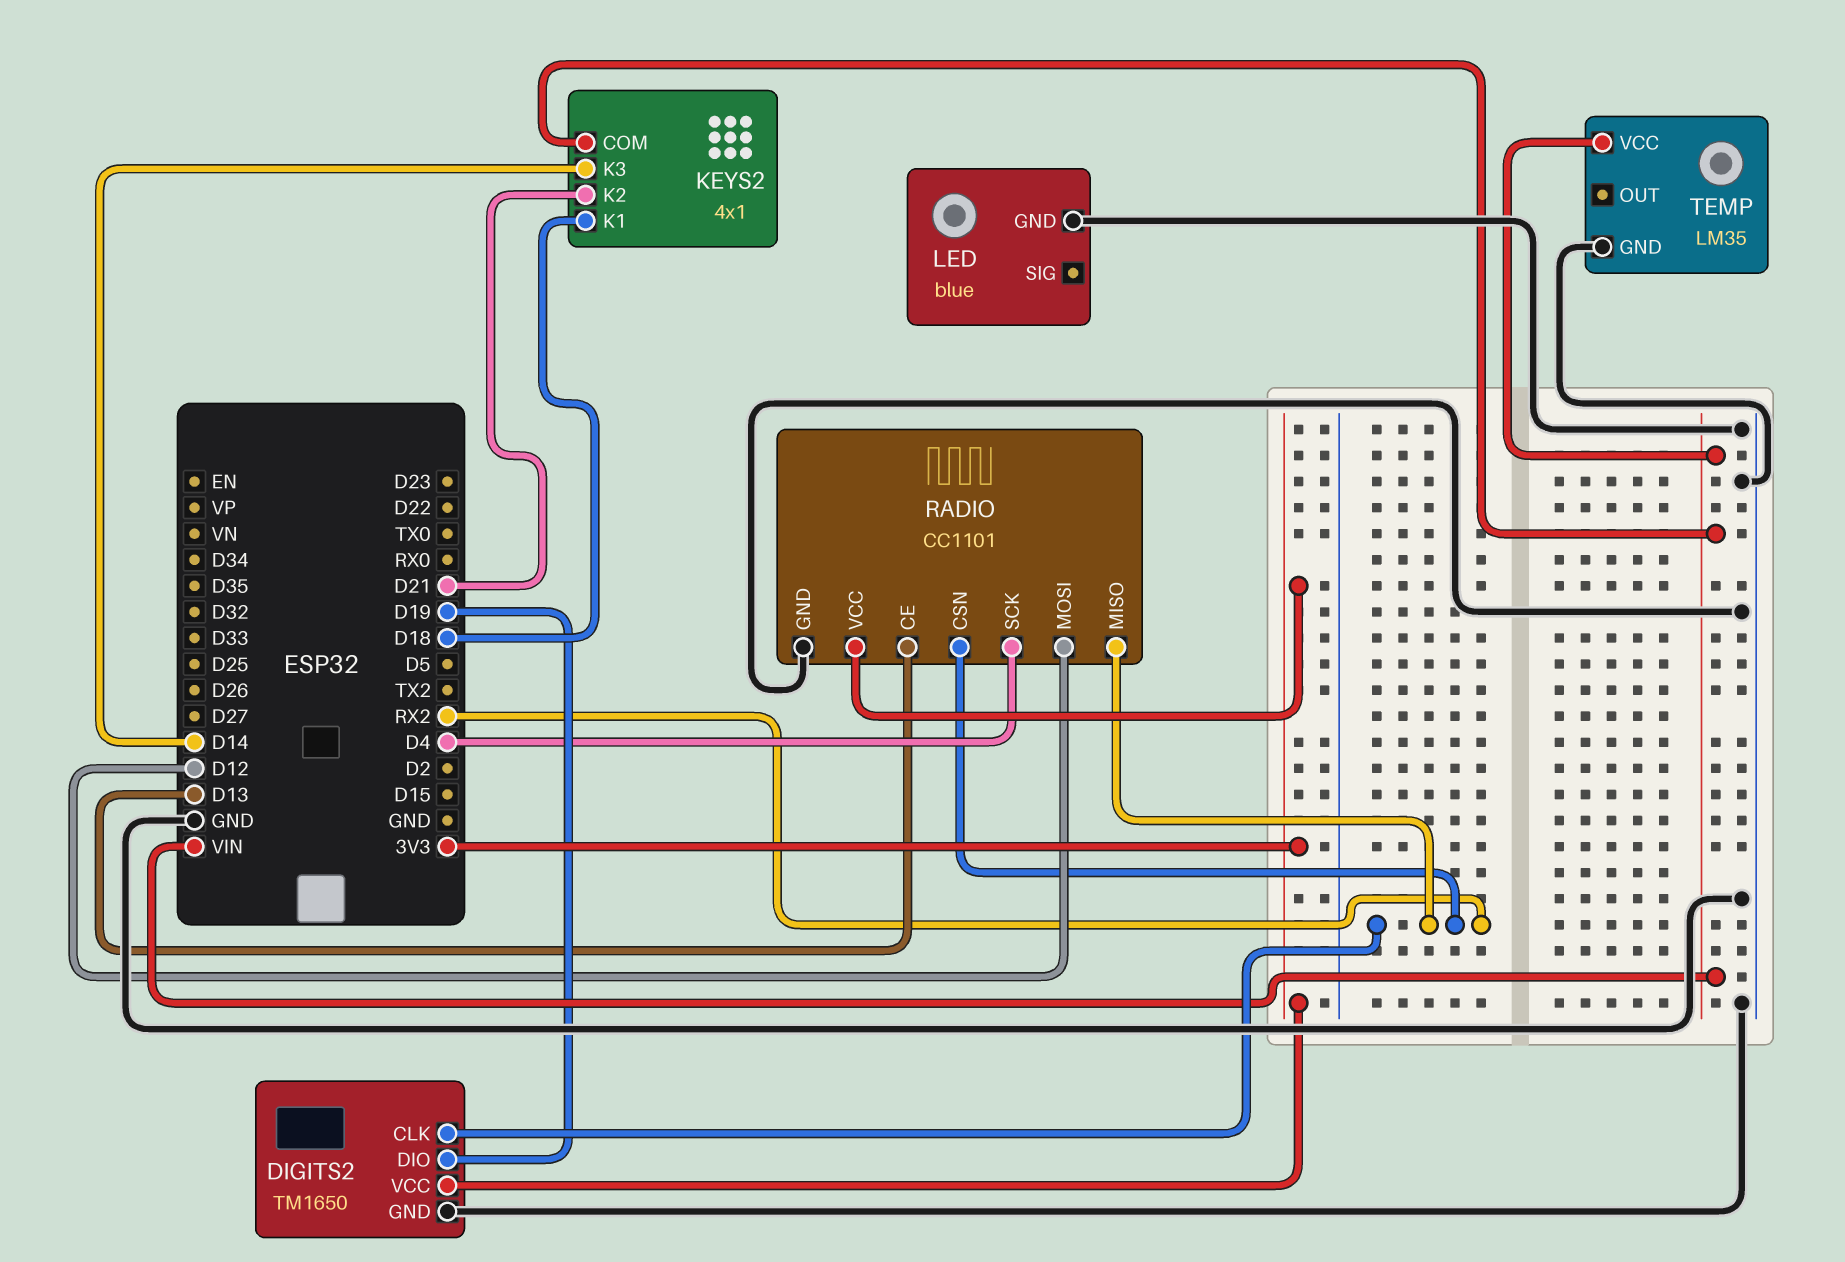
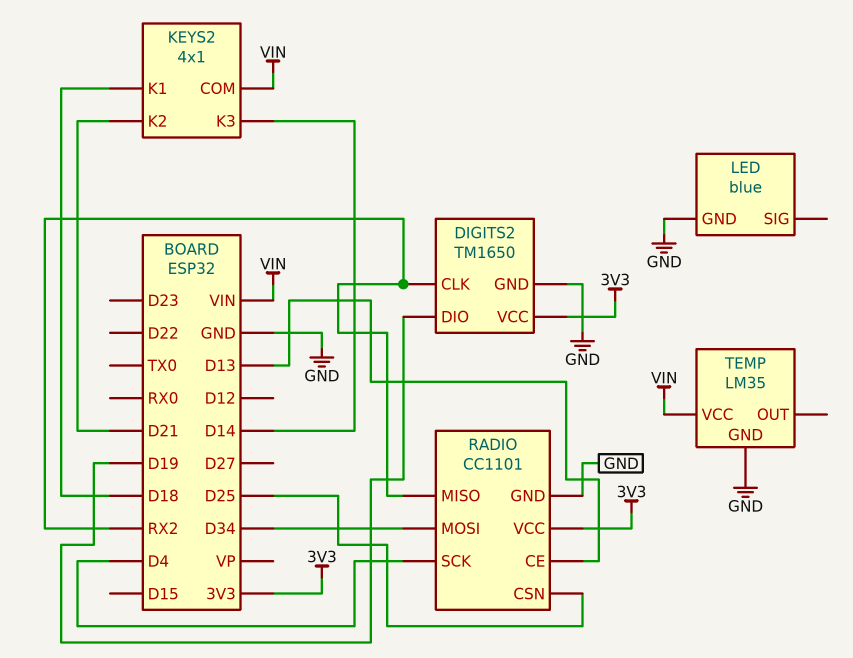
RADIO pin CSN: RX2 -> D25
RADIO pin MOSI: D12 -> D34

